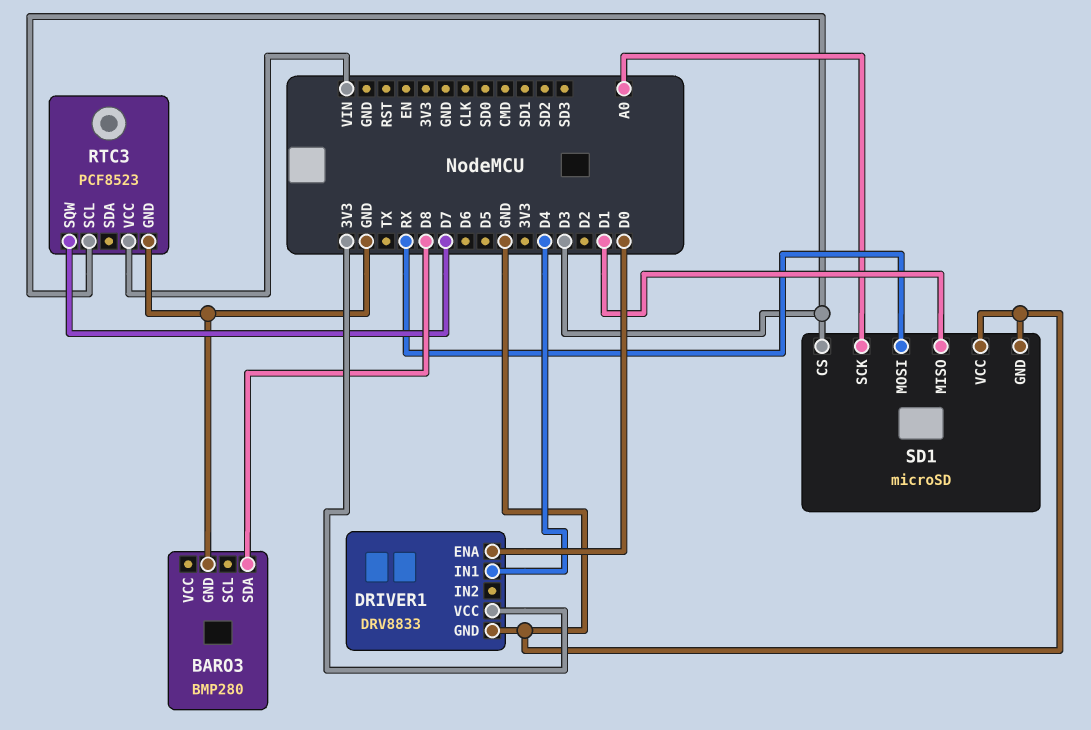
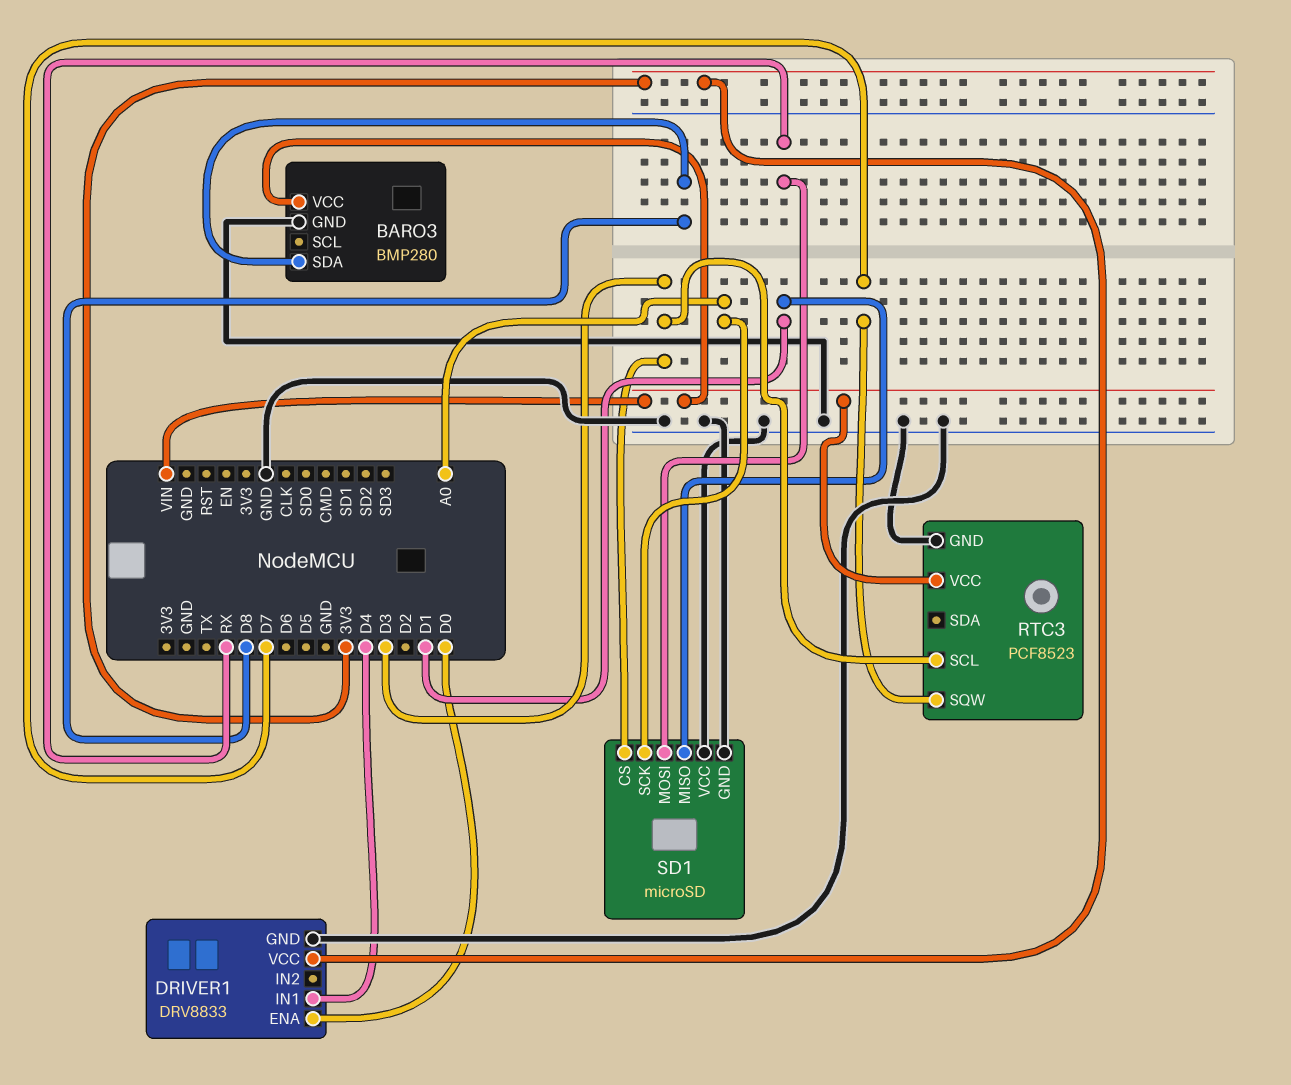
BARO3 pin VCC: none -> VIN

